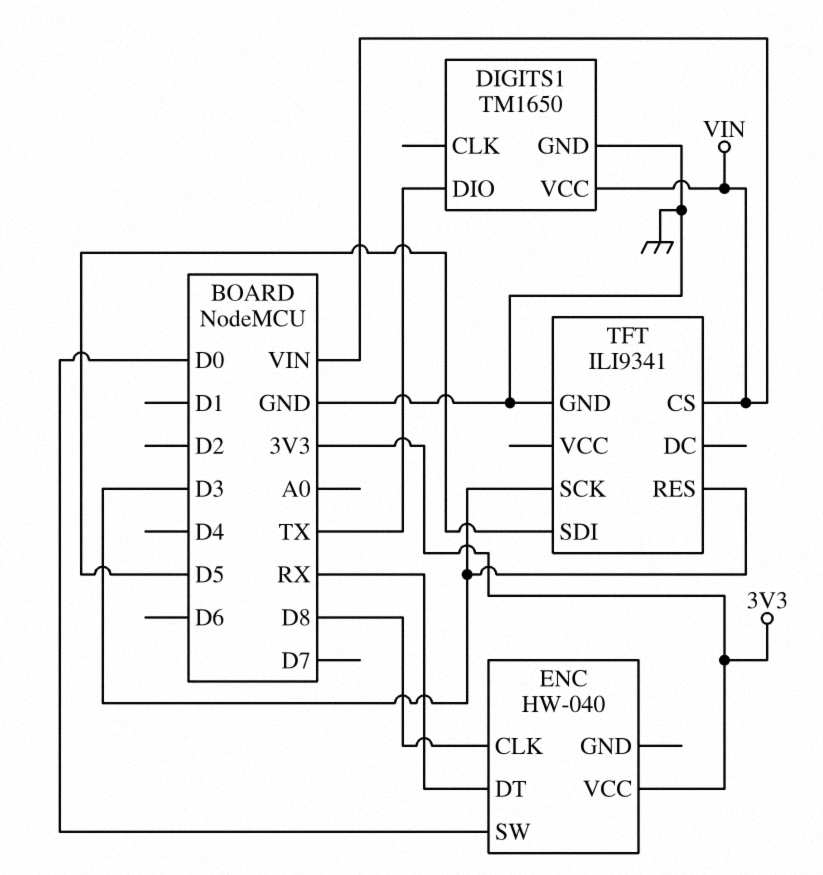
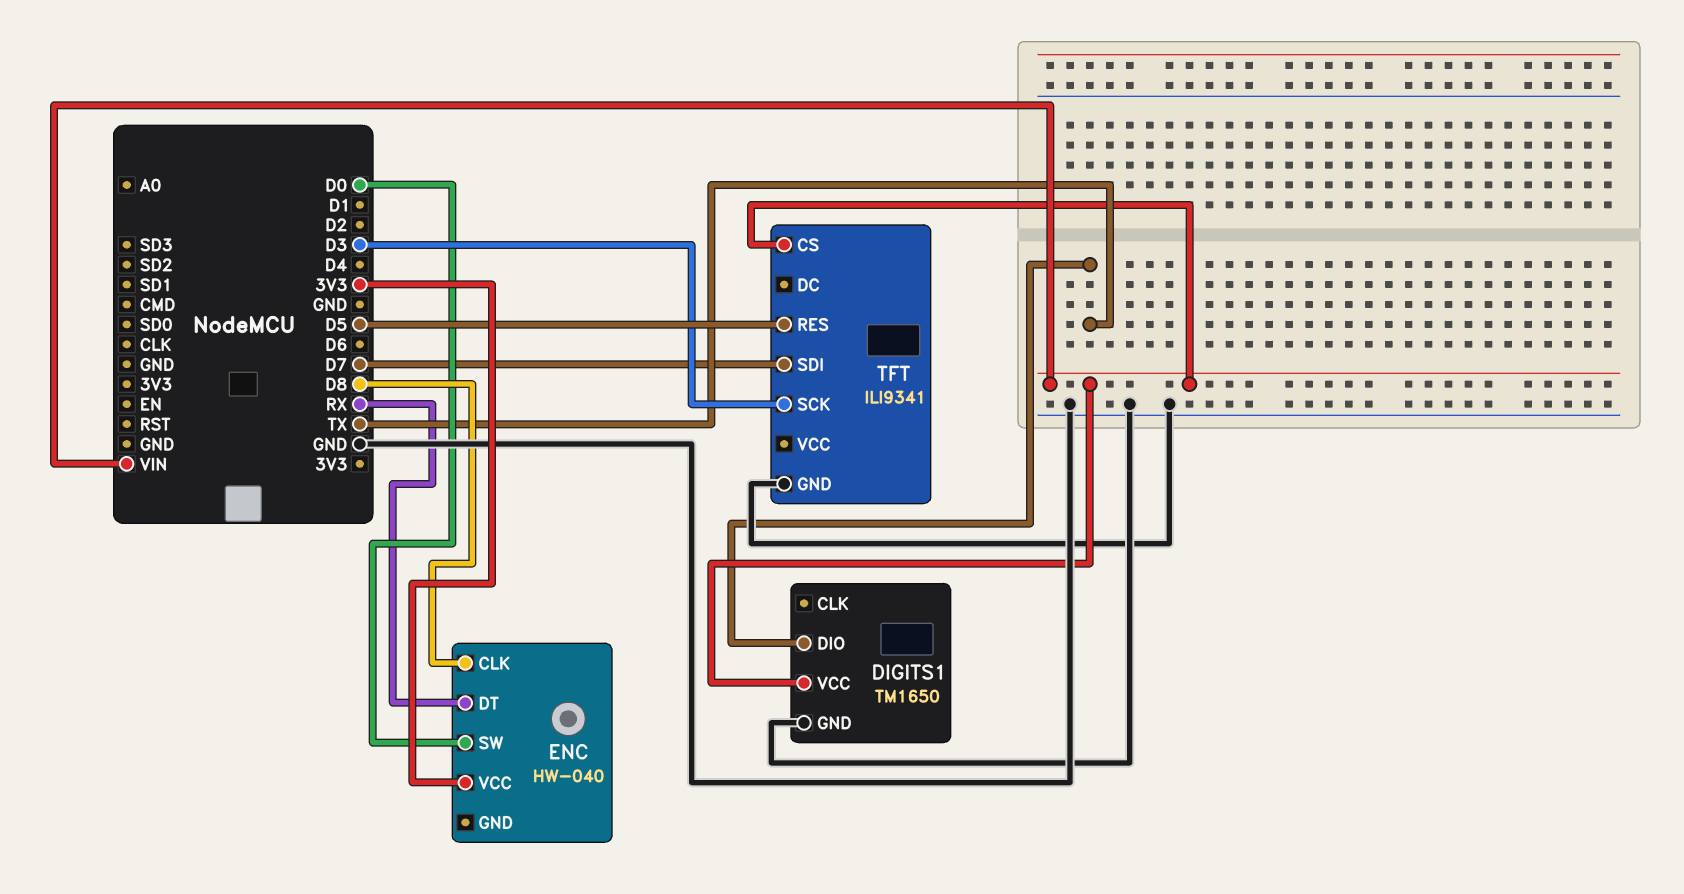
TFT pin RES: D3 -> D5
TFT pin SDI: D5 -> D7

